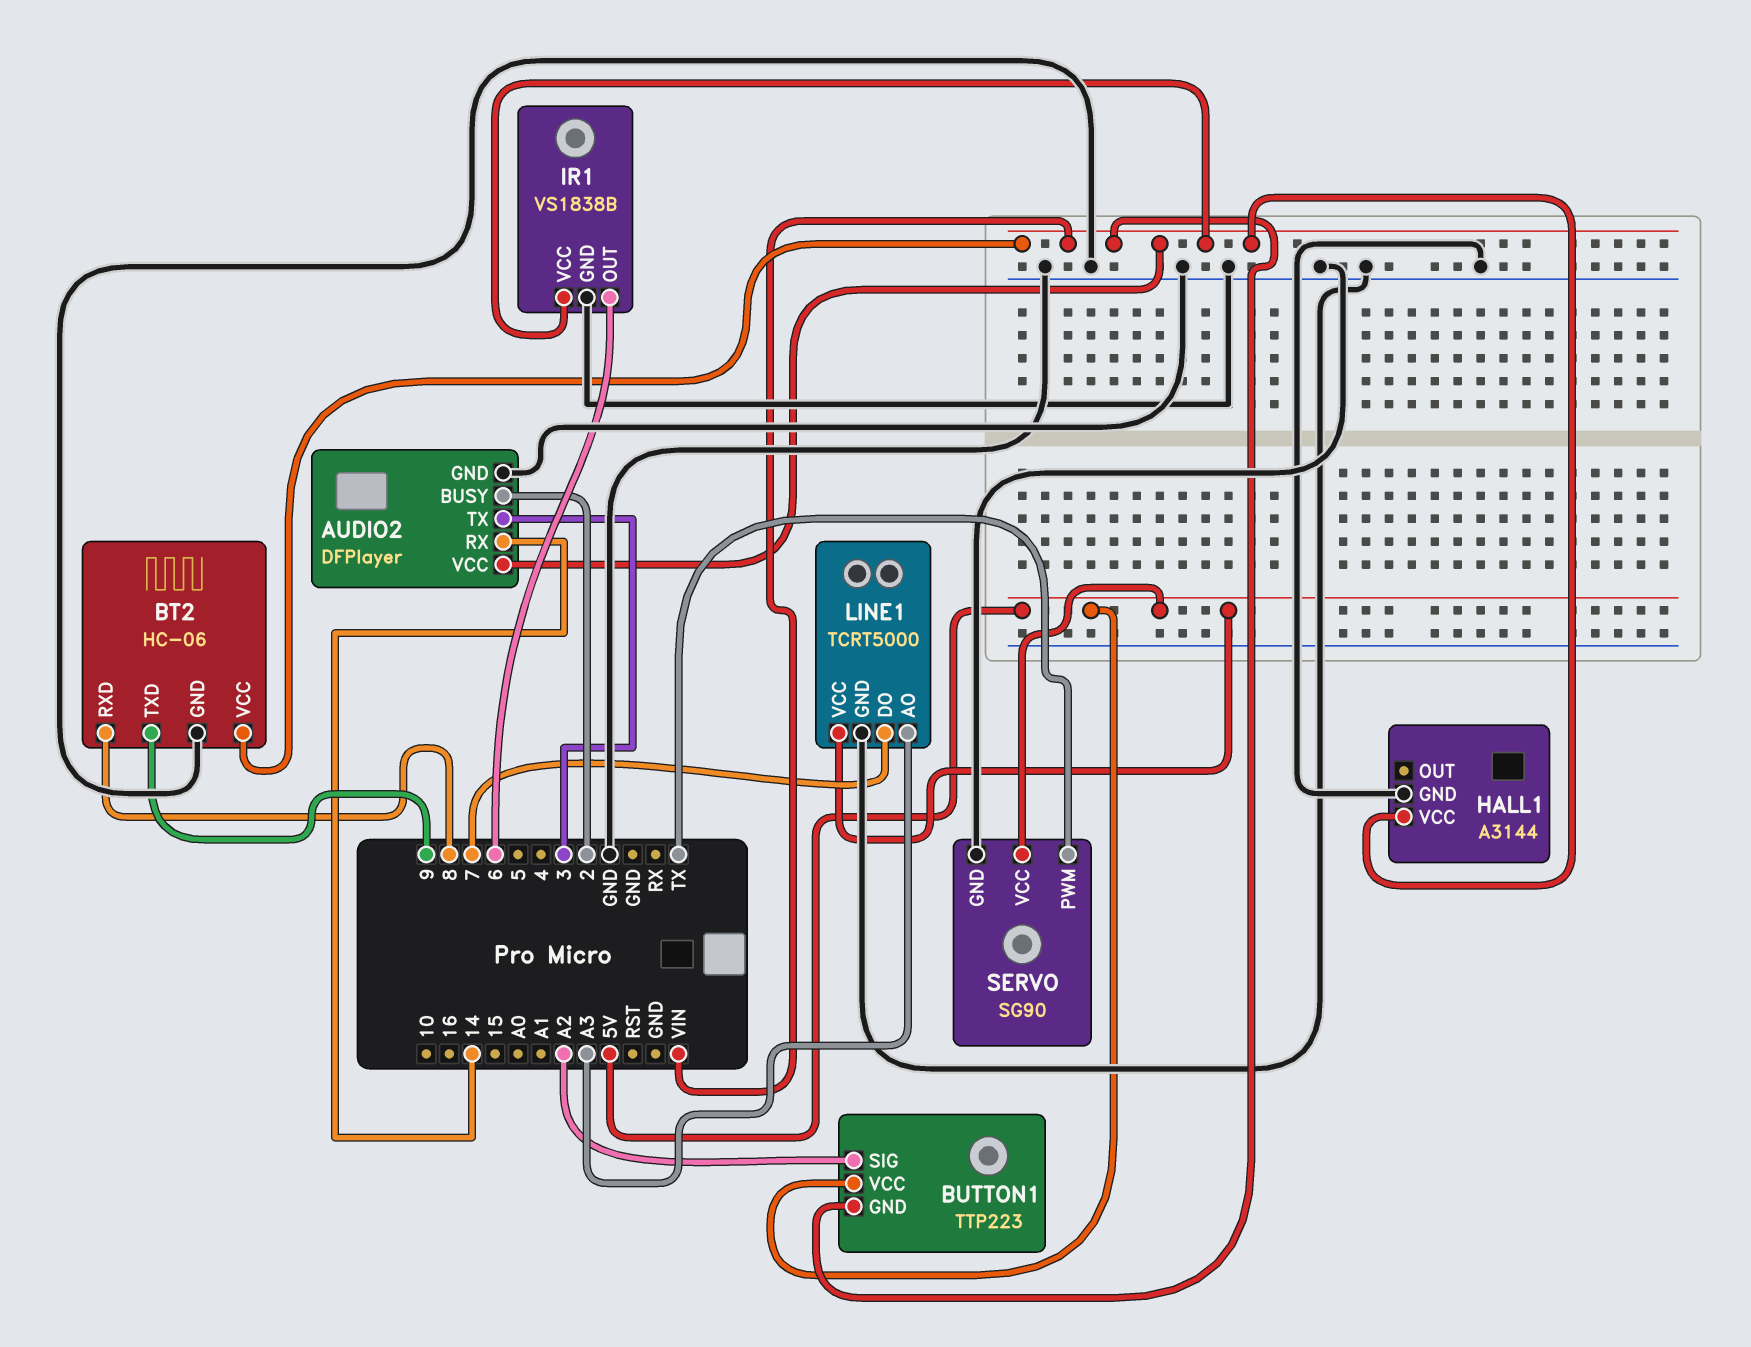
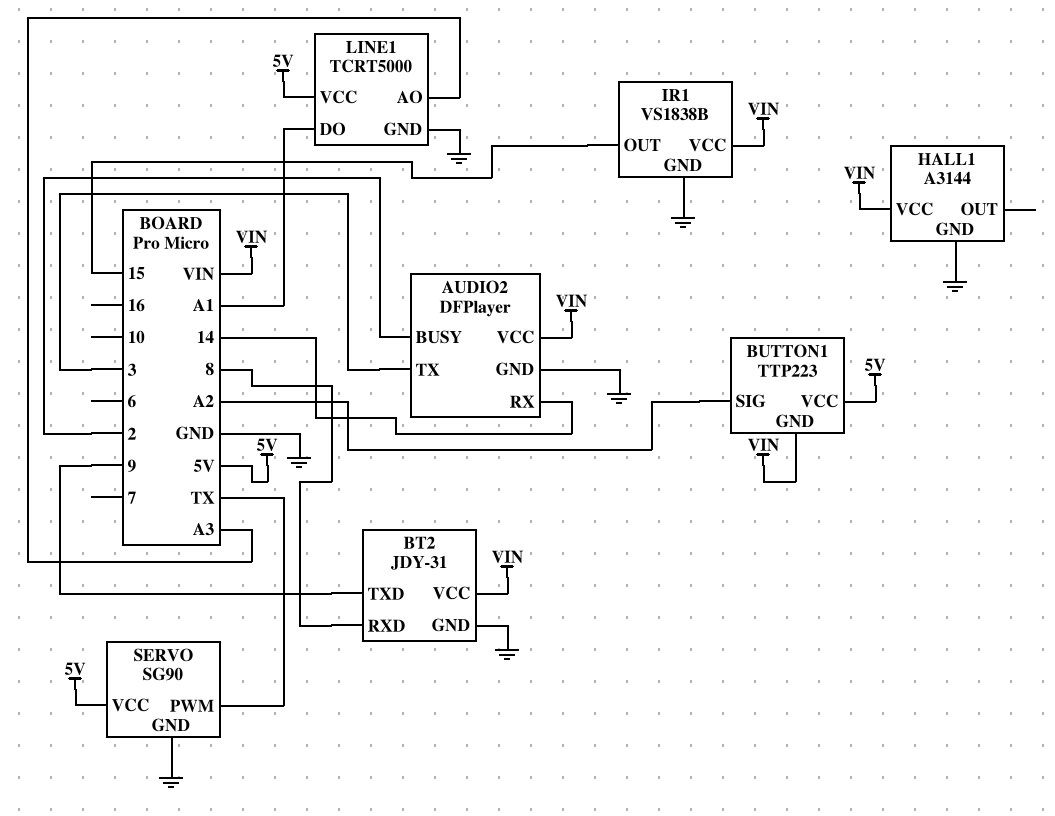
BT2: HC-06 -> JDY-31
IR1 pin OUT: 6 -> 15
LINE1 pin DO: 7 -> A1

